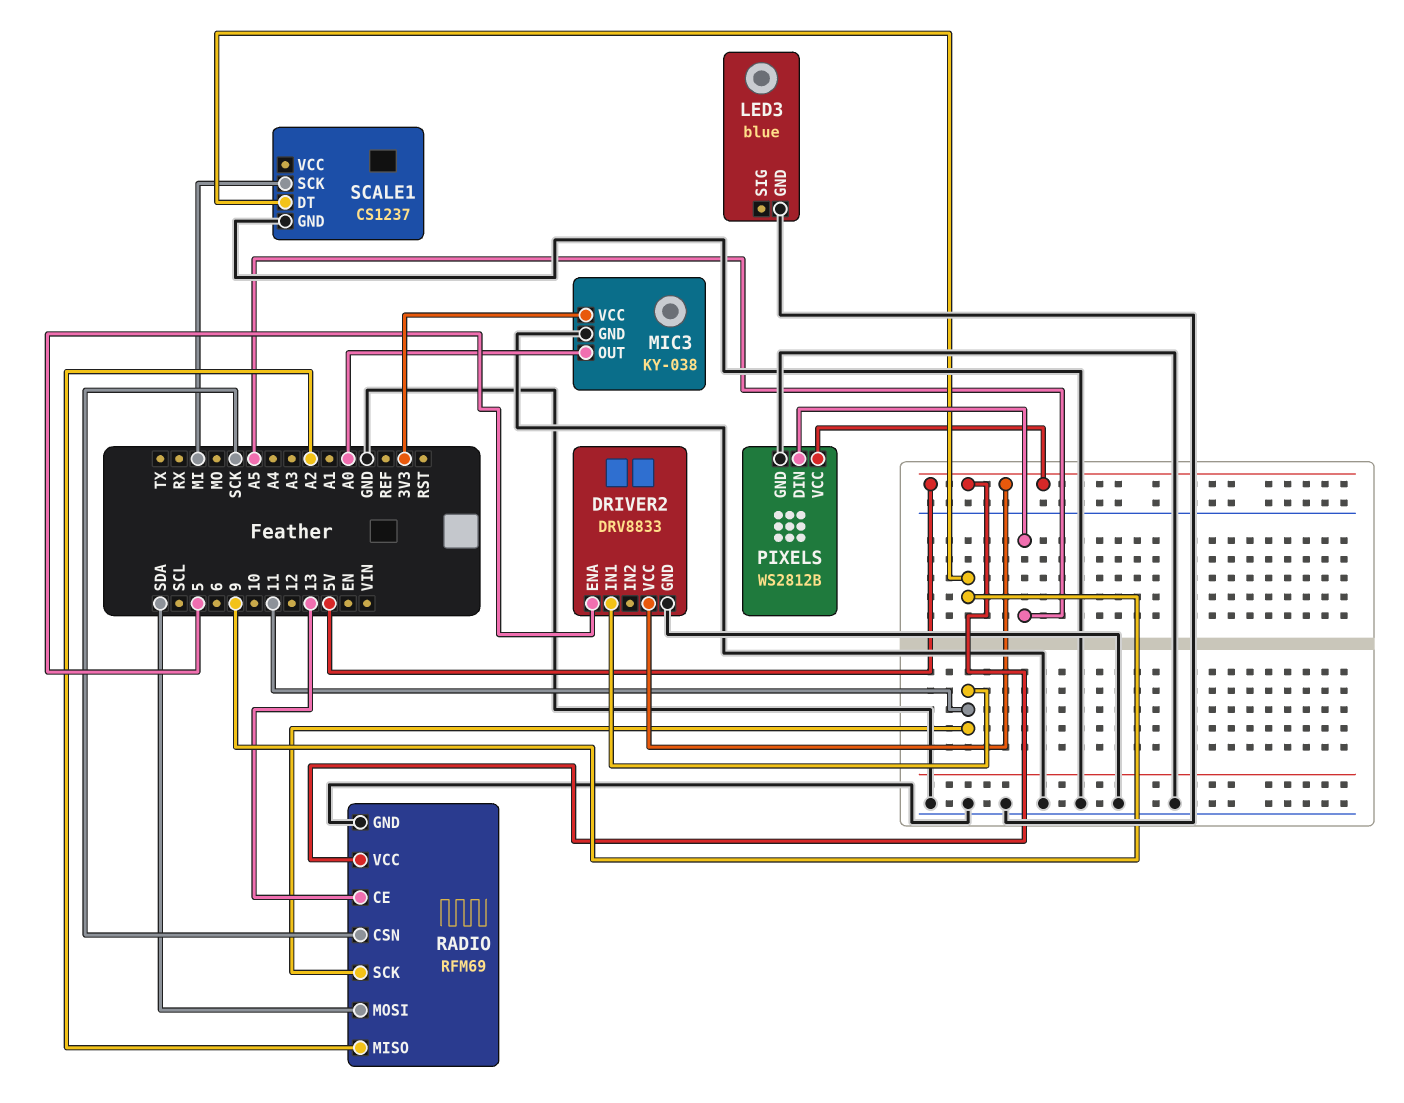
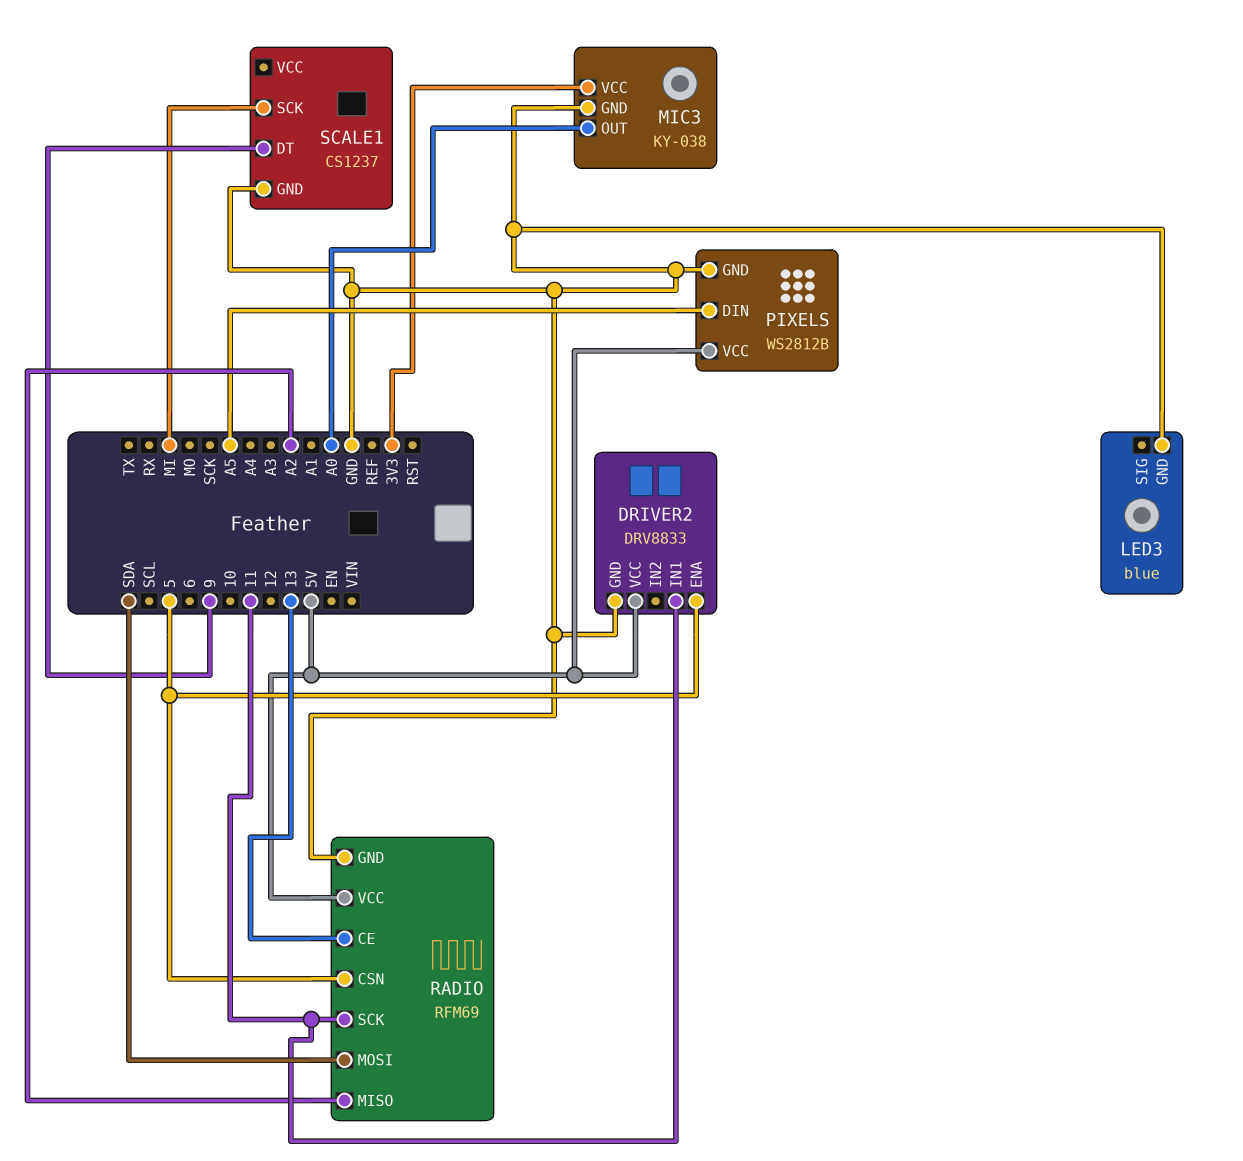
RADIO pin CSN: SCK -> 5

